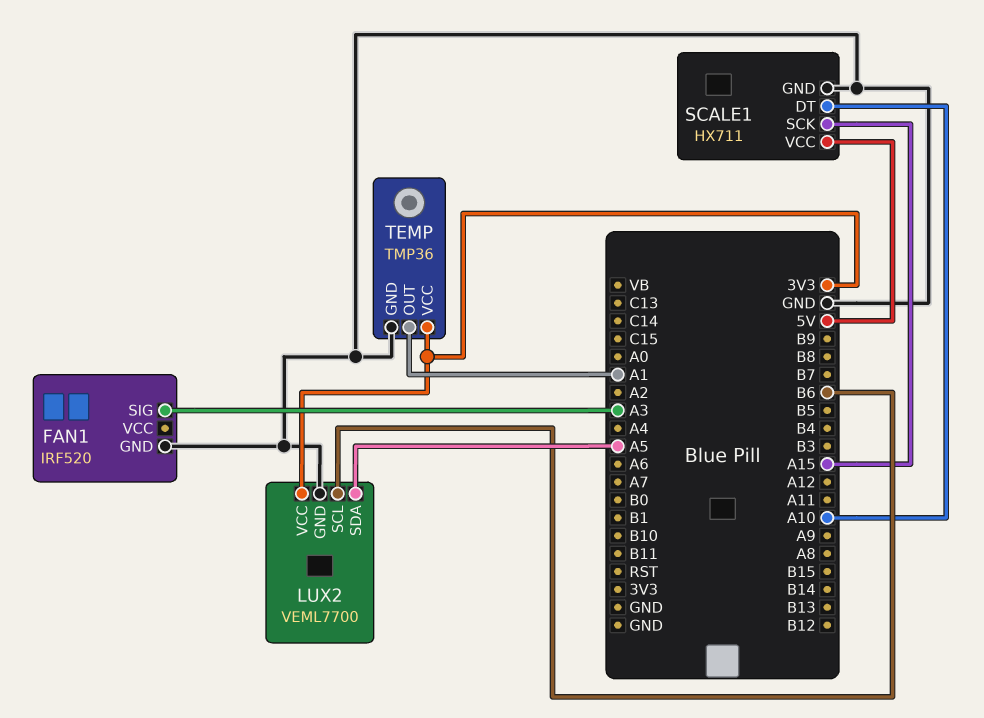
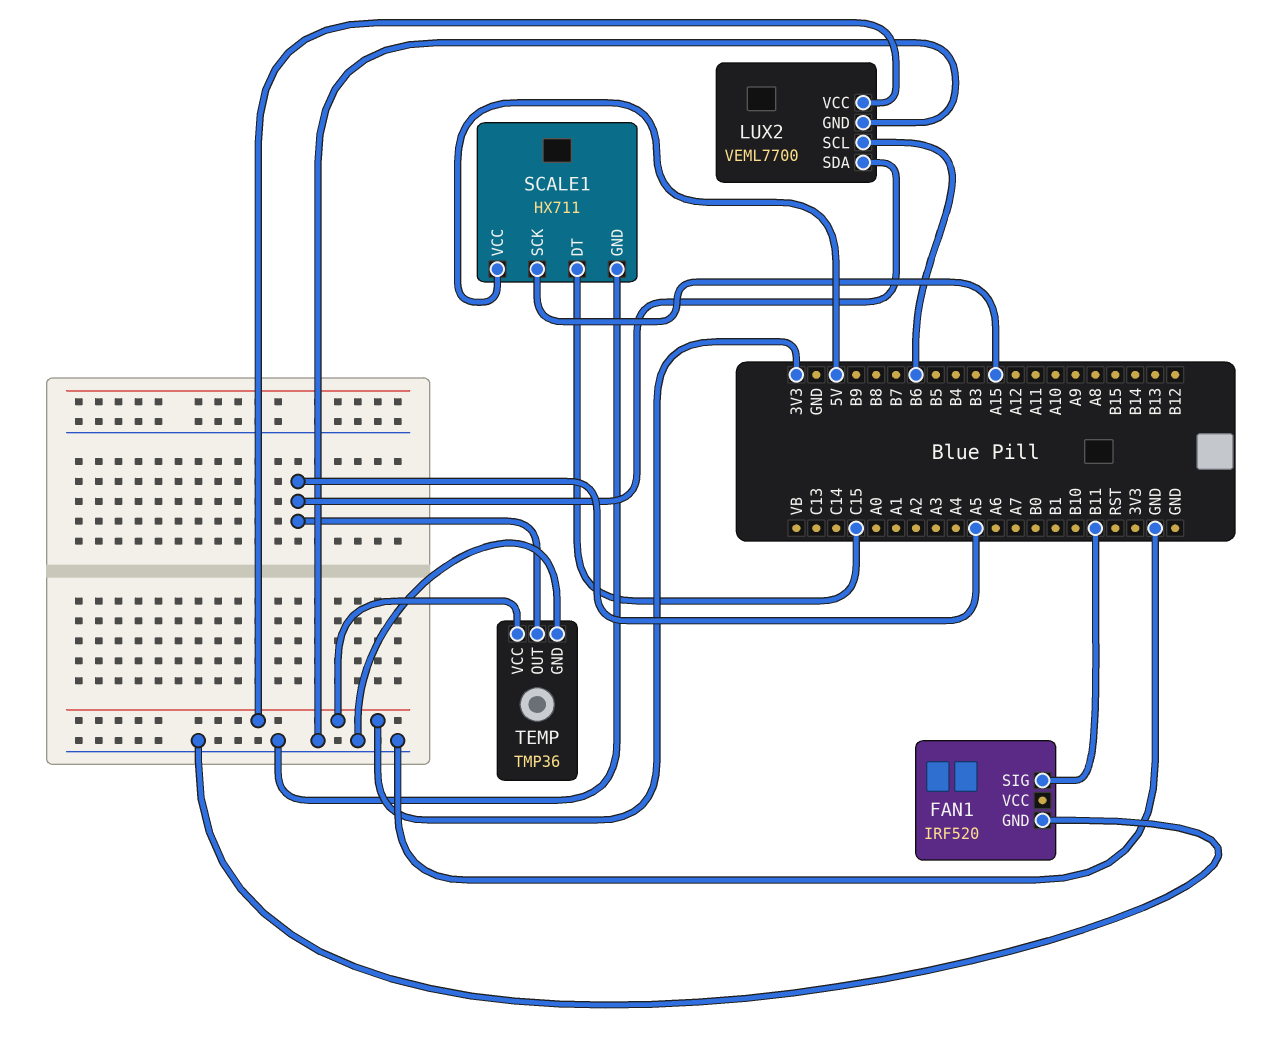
FAN1 pin SIG: A3 -> B11
SCALE1 pin DT: A10 -> C15
TEMP pin OUT: A1 -> A5

